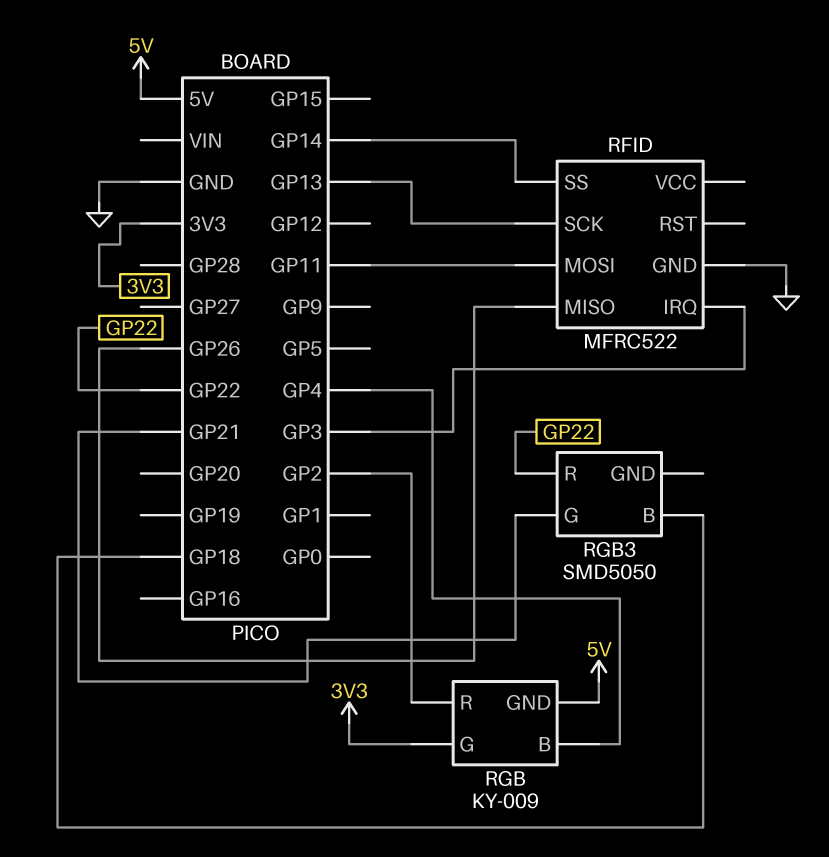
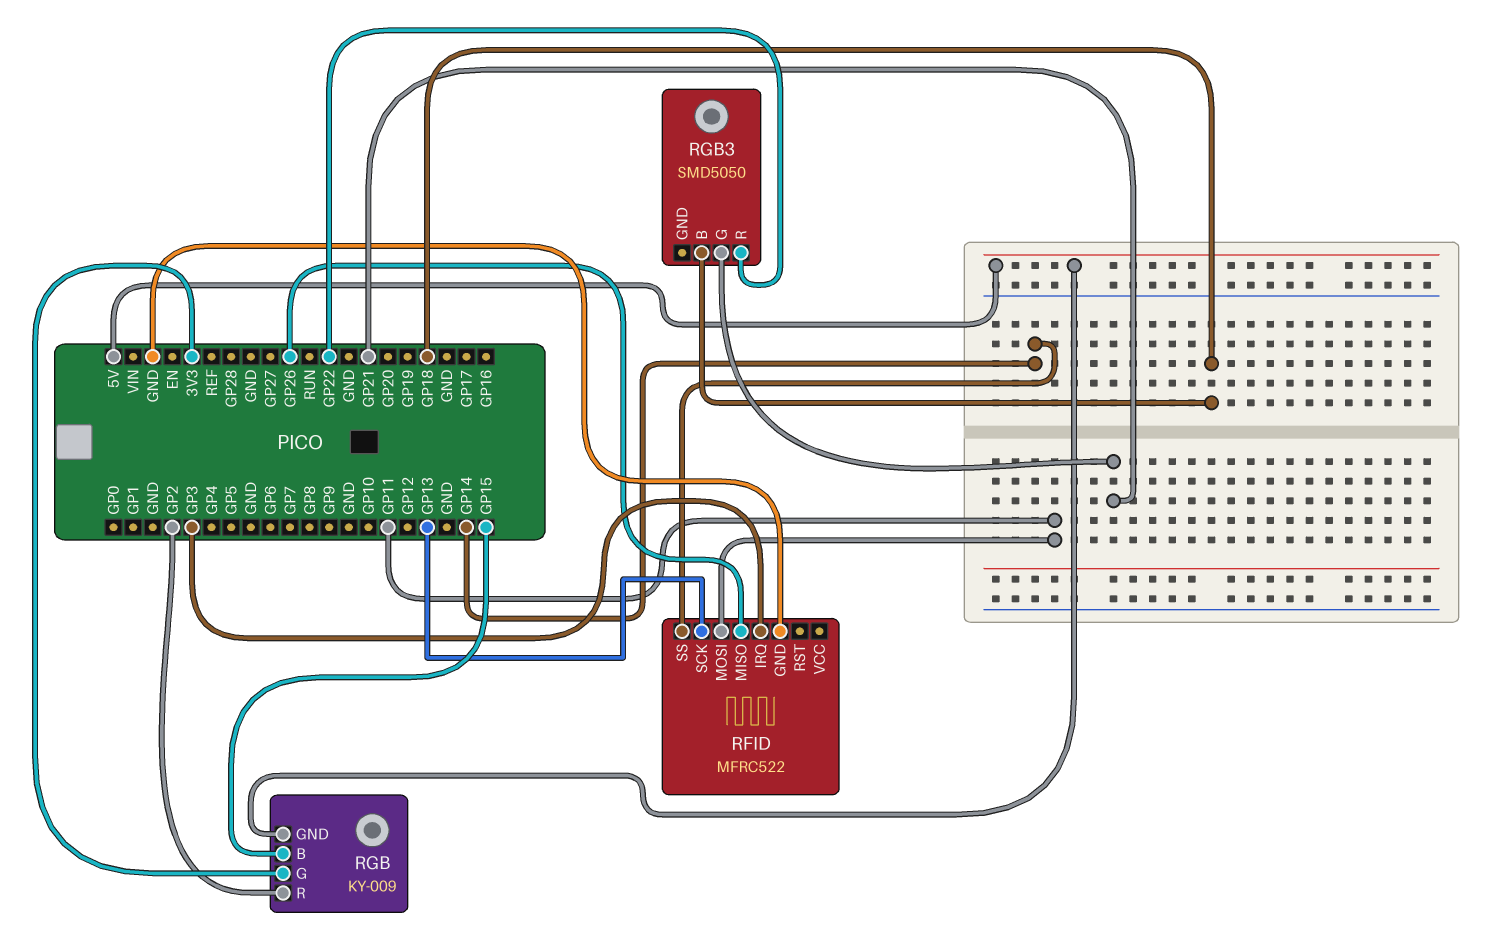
RGB pin B: GP4 -> GP15

